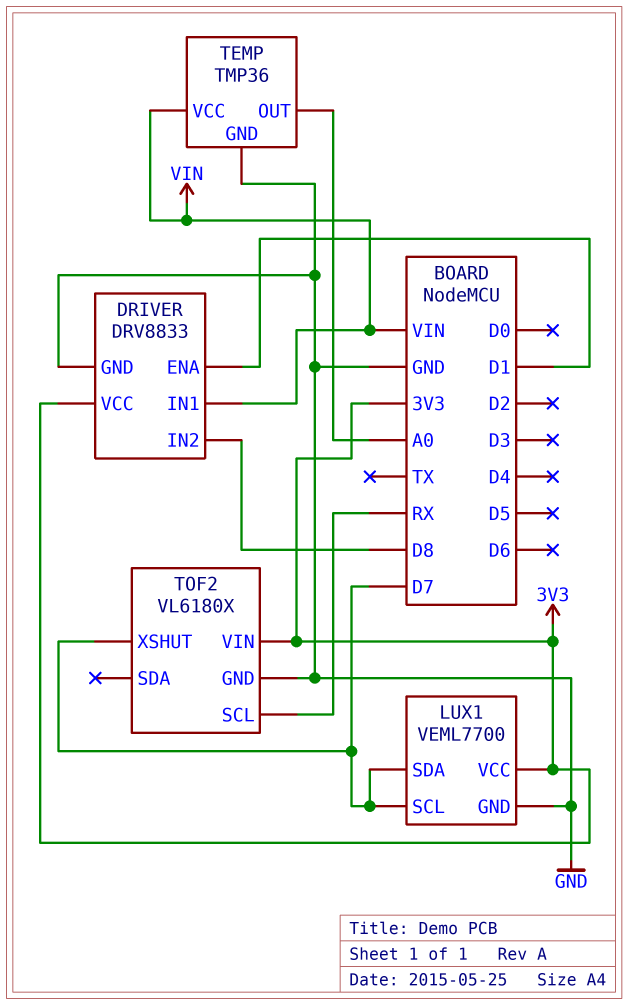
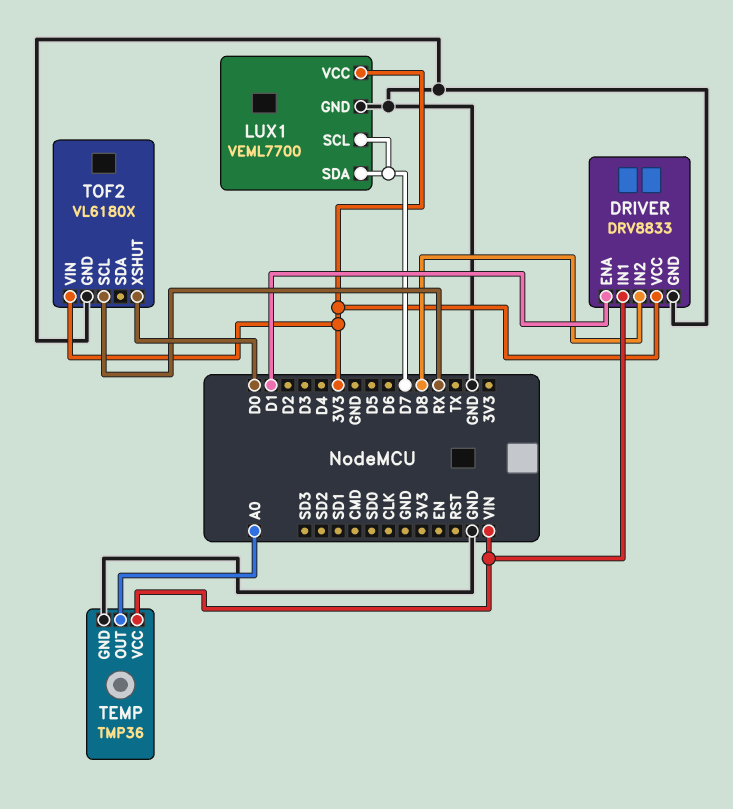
TOF2 pin XSHUT: D7 -> D0

